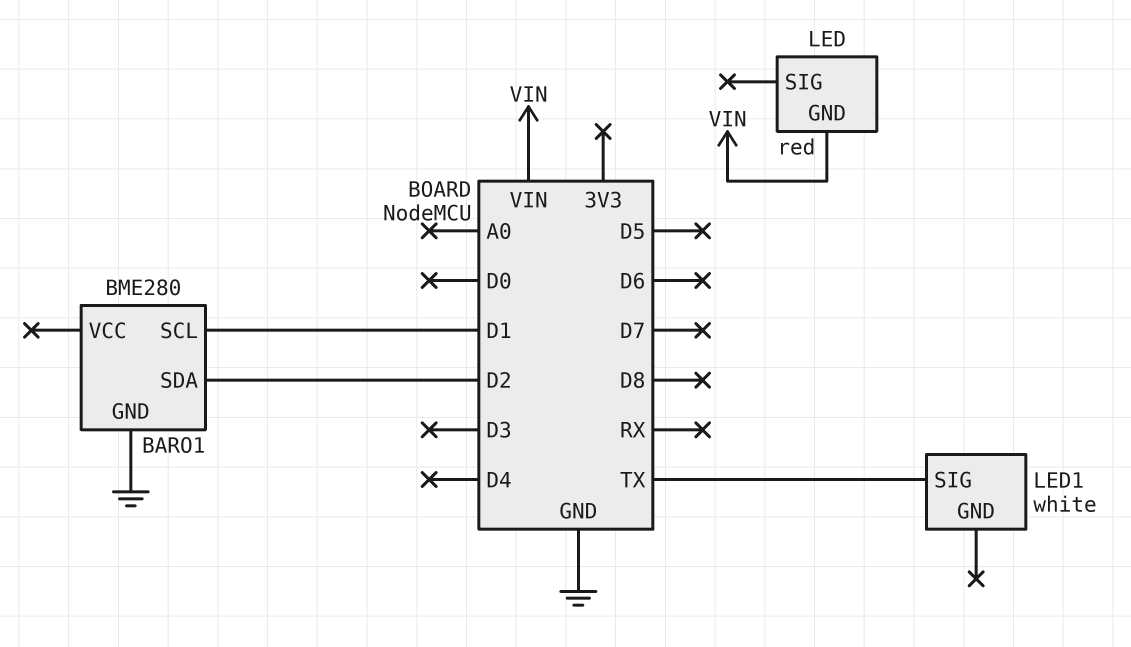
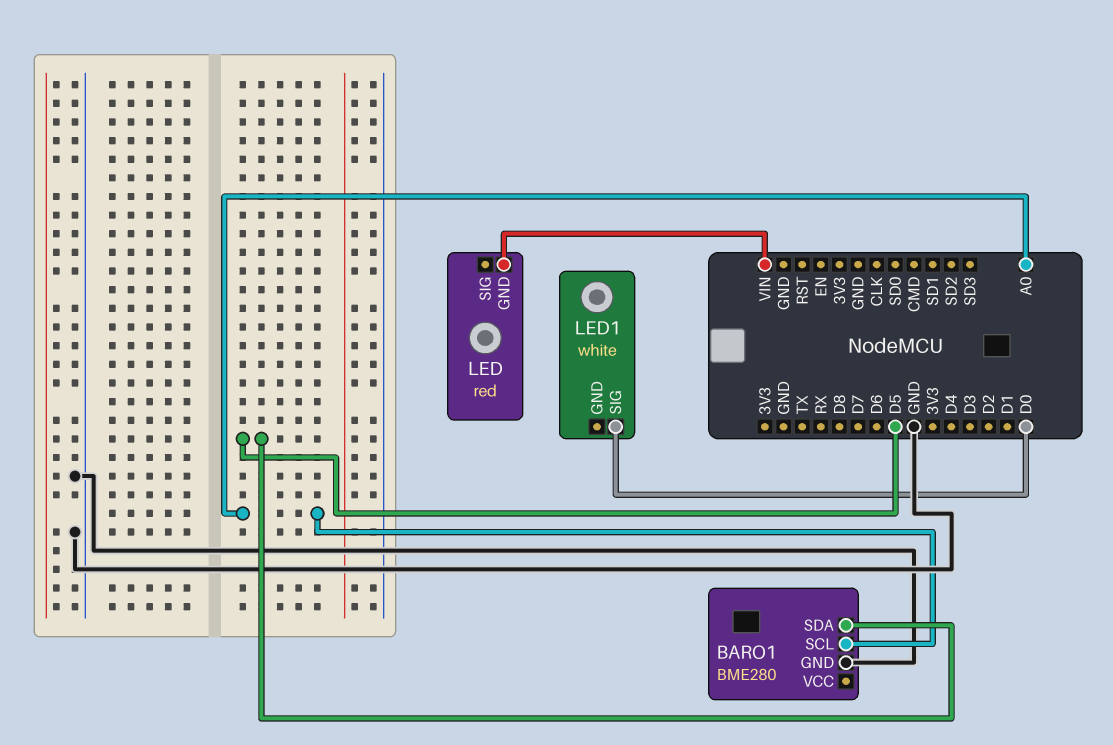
BARO1 pin SCL: D1 -> A0
BARO1 pin SDA: D2 -> D5
LED1 pin SIG: TX -> D0

